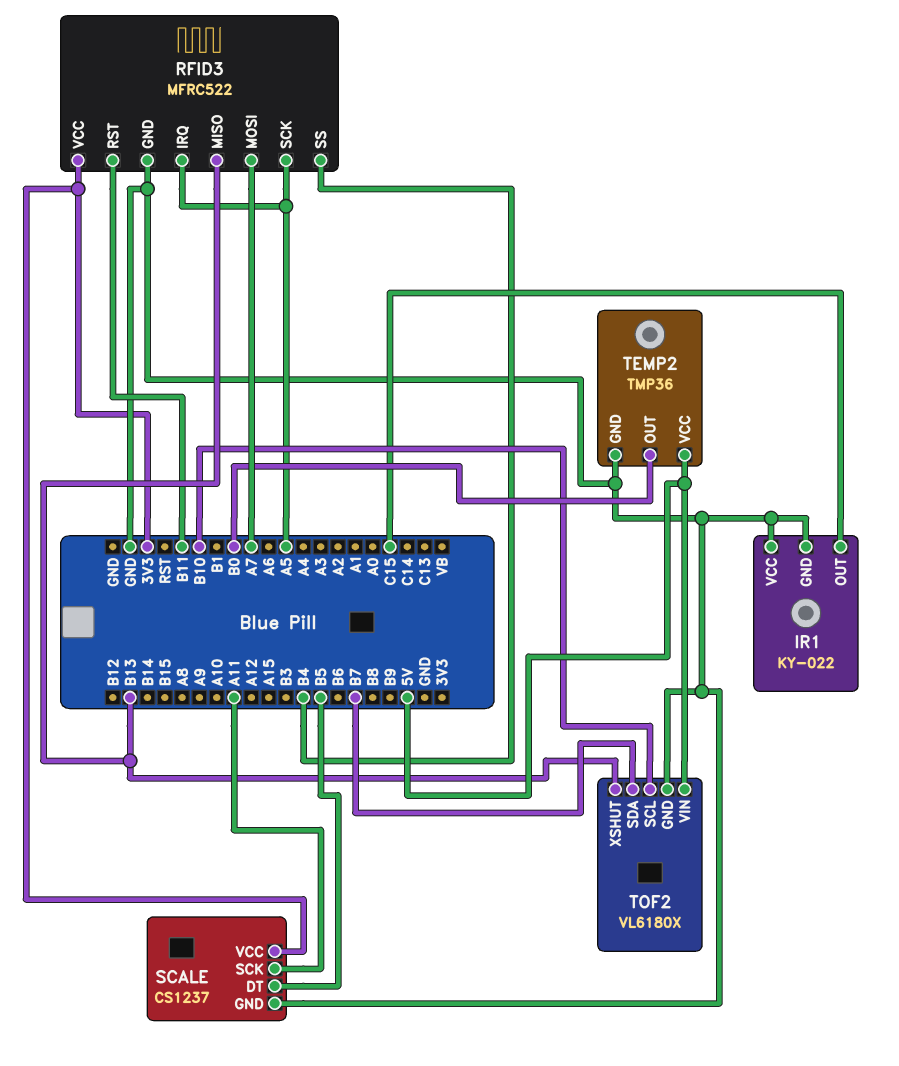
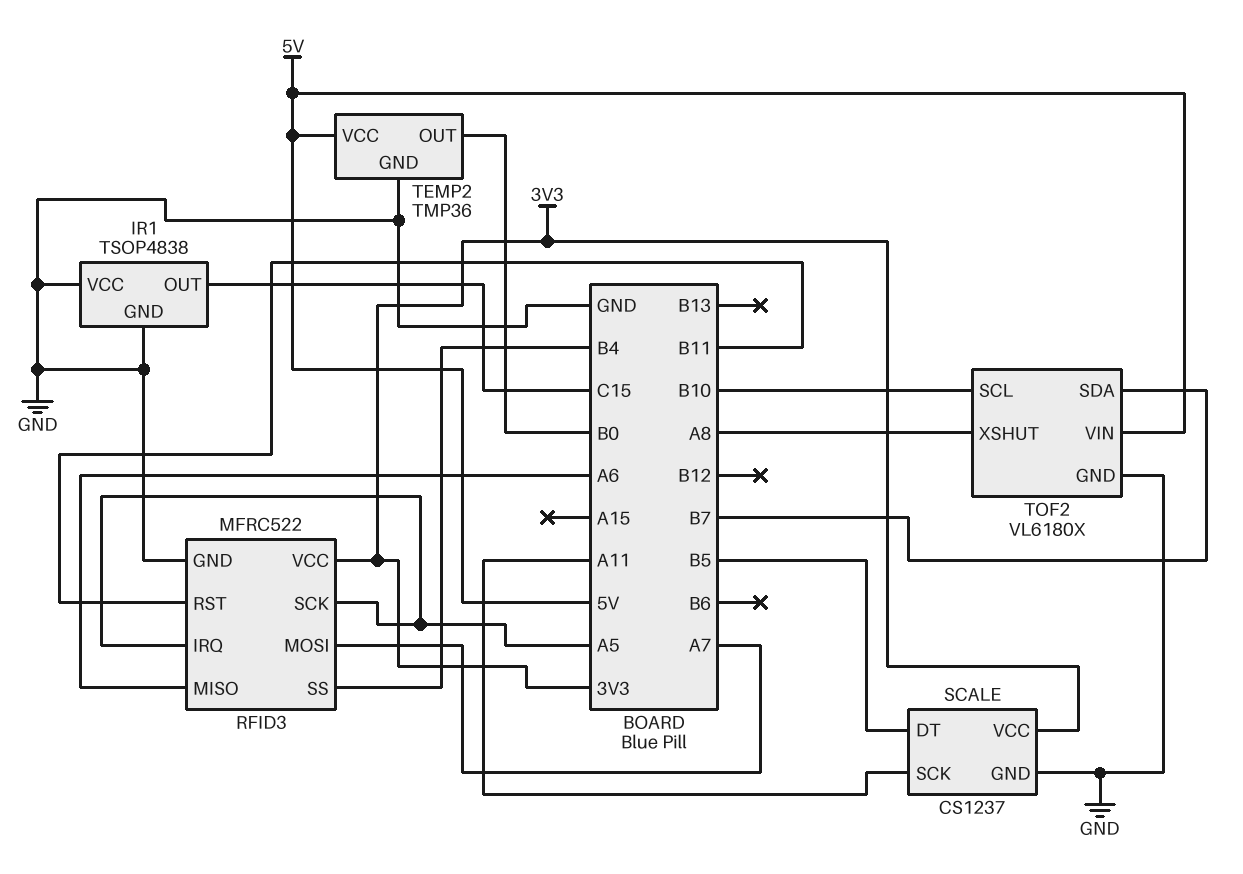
IR1: KY-022 -> TSOP4838
RFID3 pin MISO: B13 -> A6
TOF2 pin XSHUT: B13 -> A8

